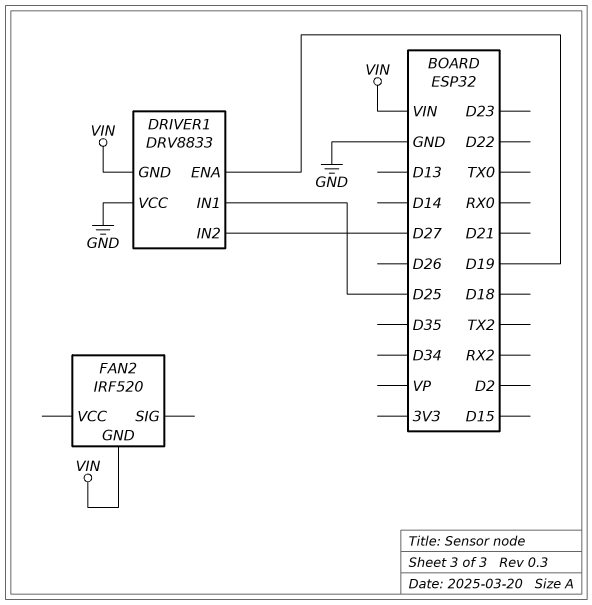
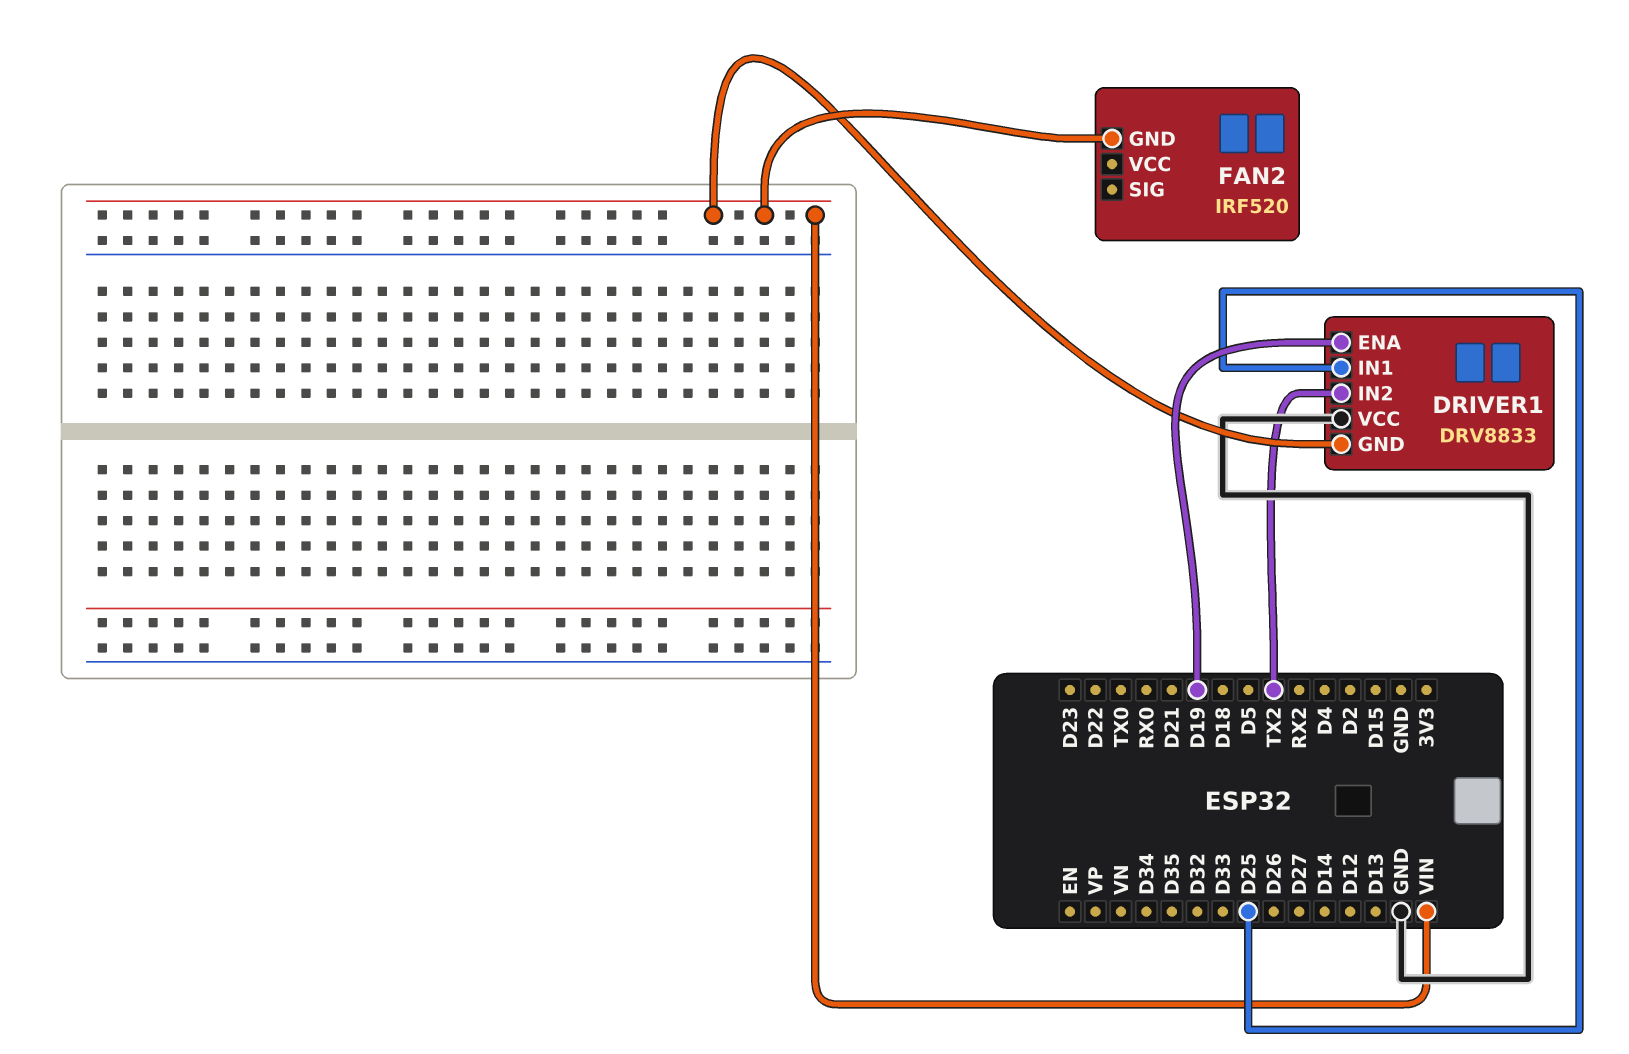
DRIVER1 pin IN2: D27 -> TX2

